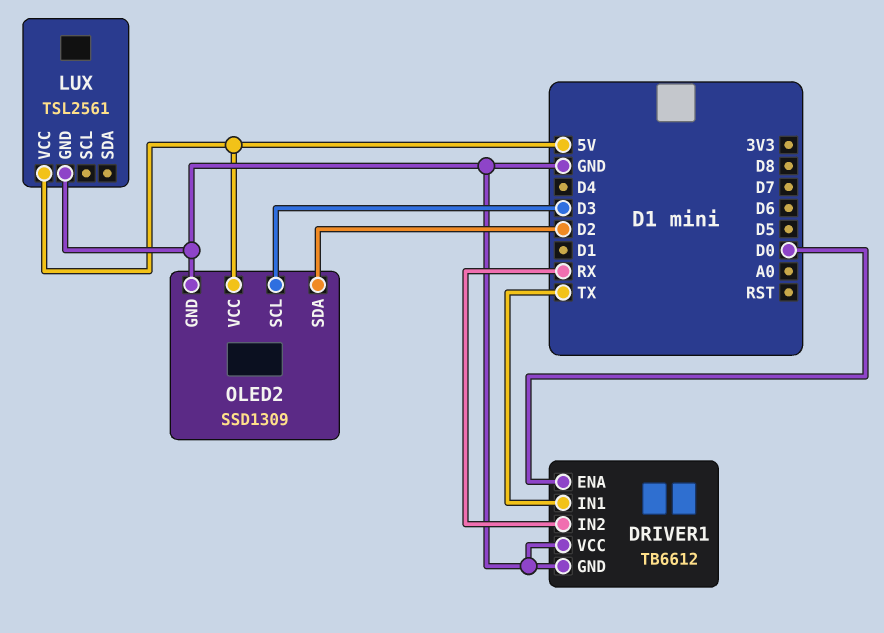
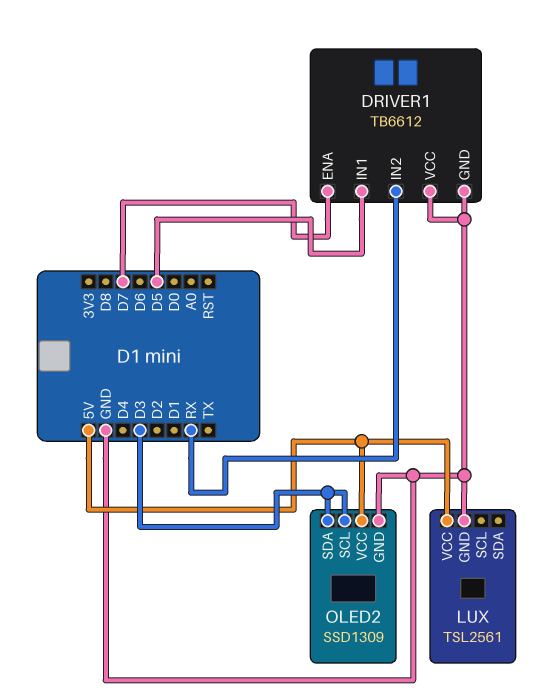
DRIVER1 pin ENA: D0 -> D7
DRIVER1 pin IN1: TX -> D5
OLED2 pin SDA: D2 -> D3

